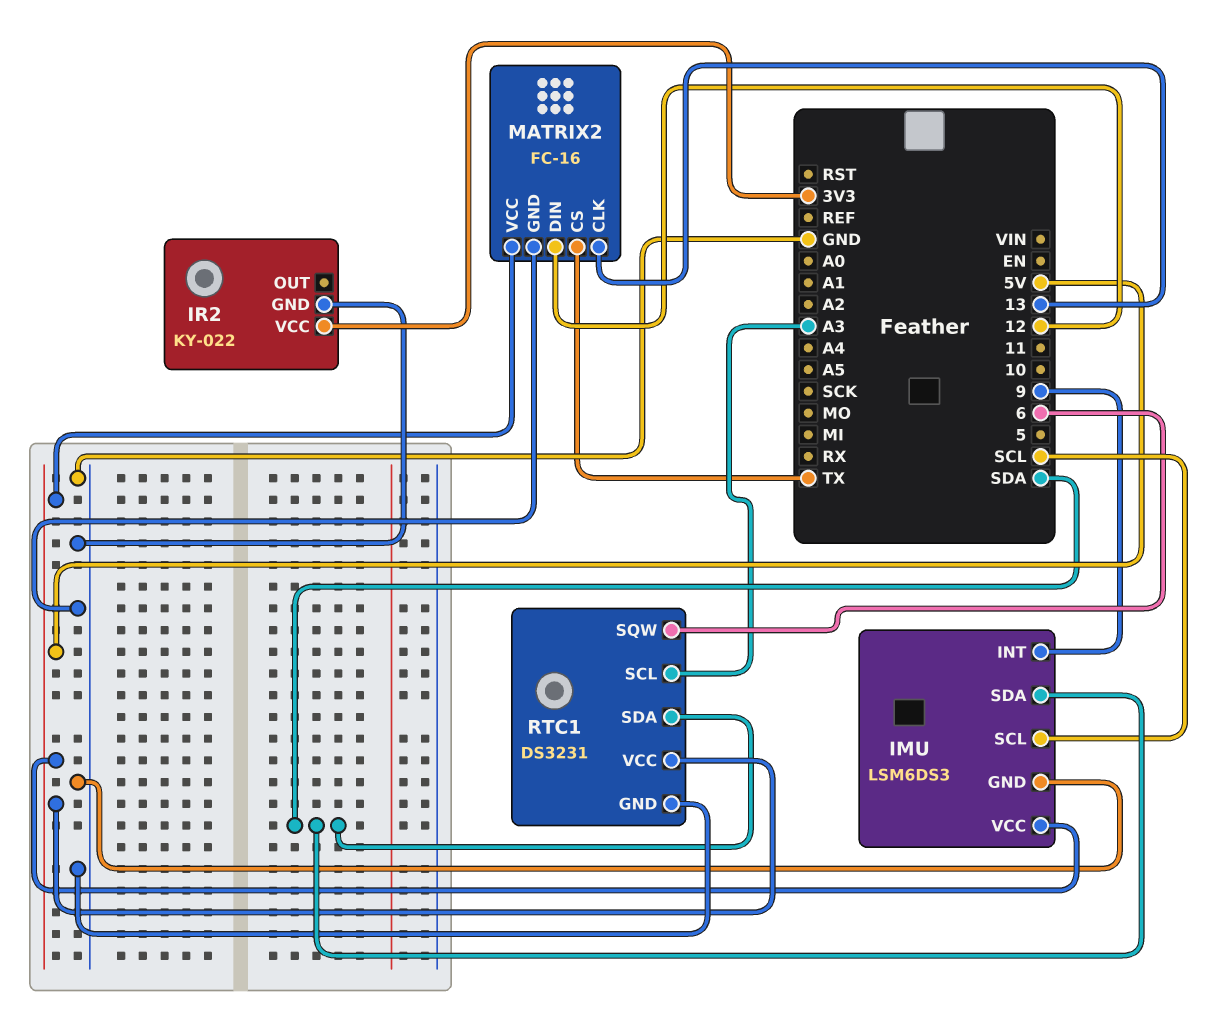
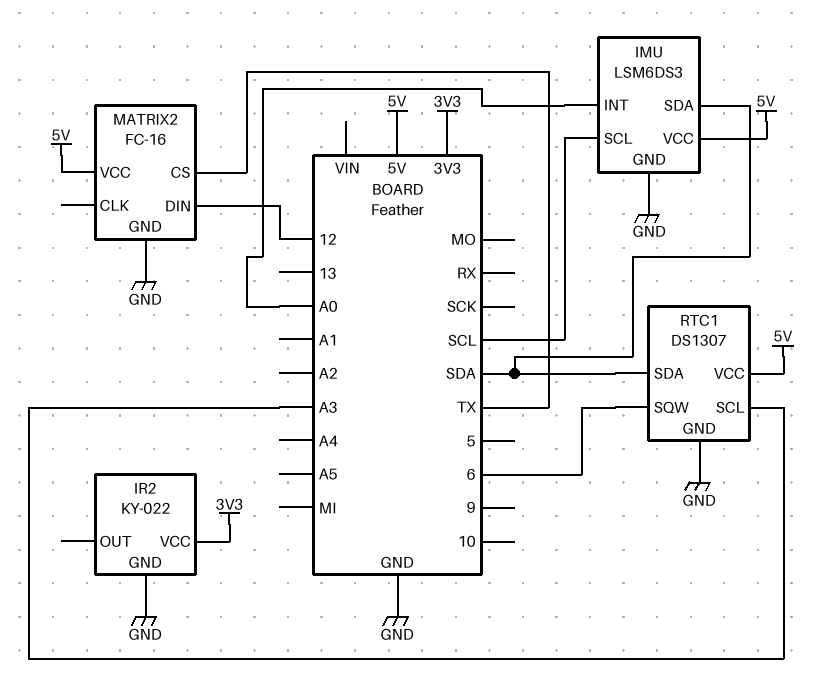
IMU pin INT: 9 -> A0
MATRIX2 pin CLK: 13 -> none
RTC1: DS3231 -> DS1307

